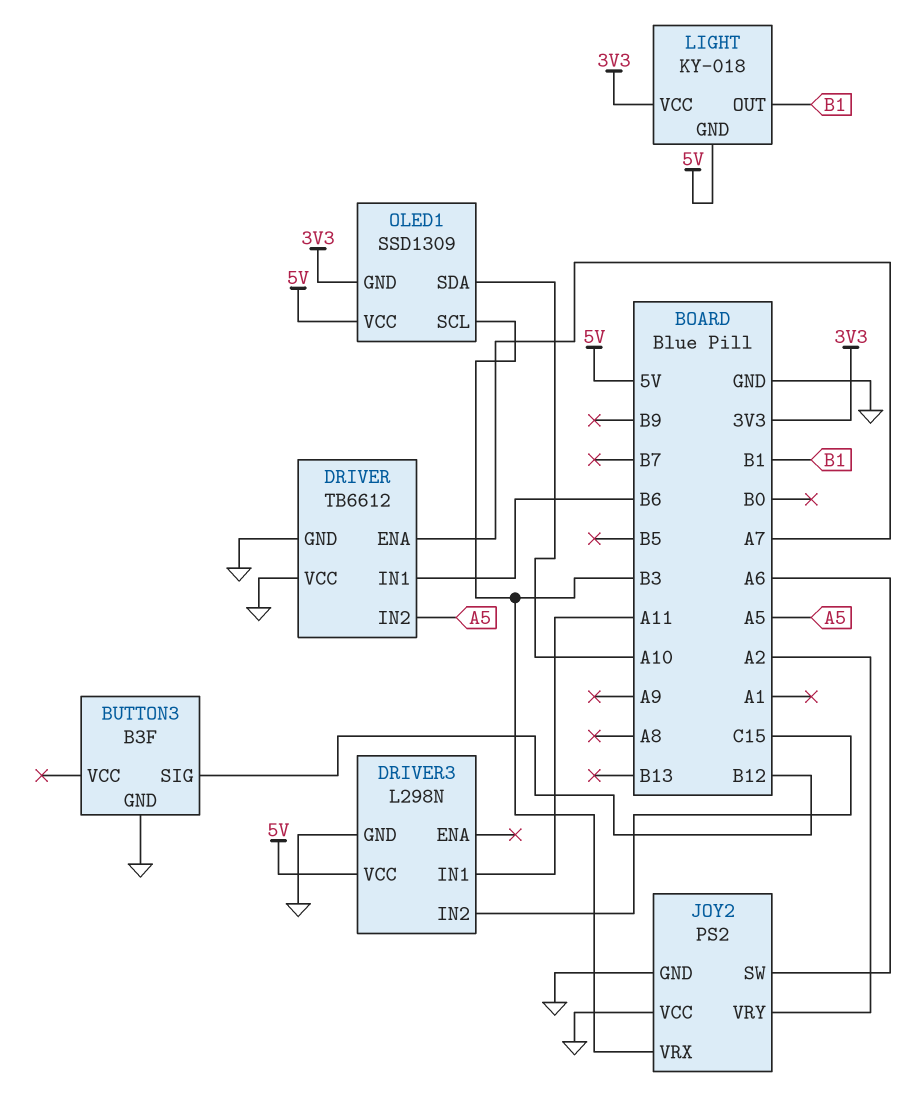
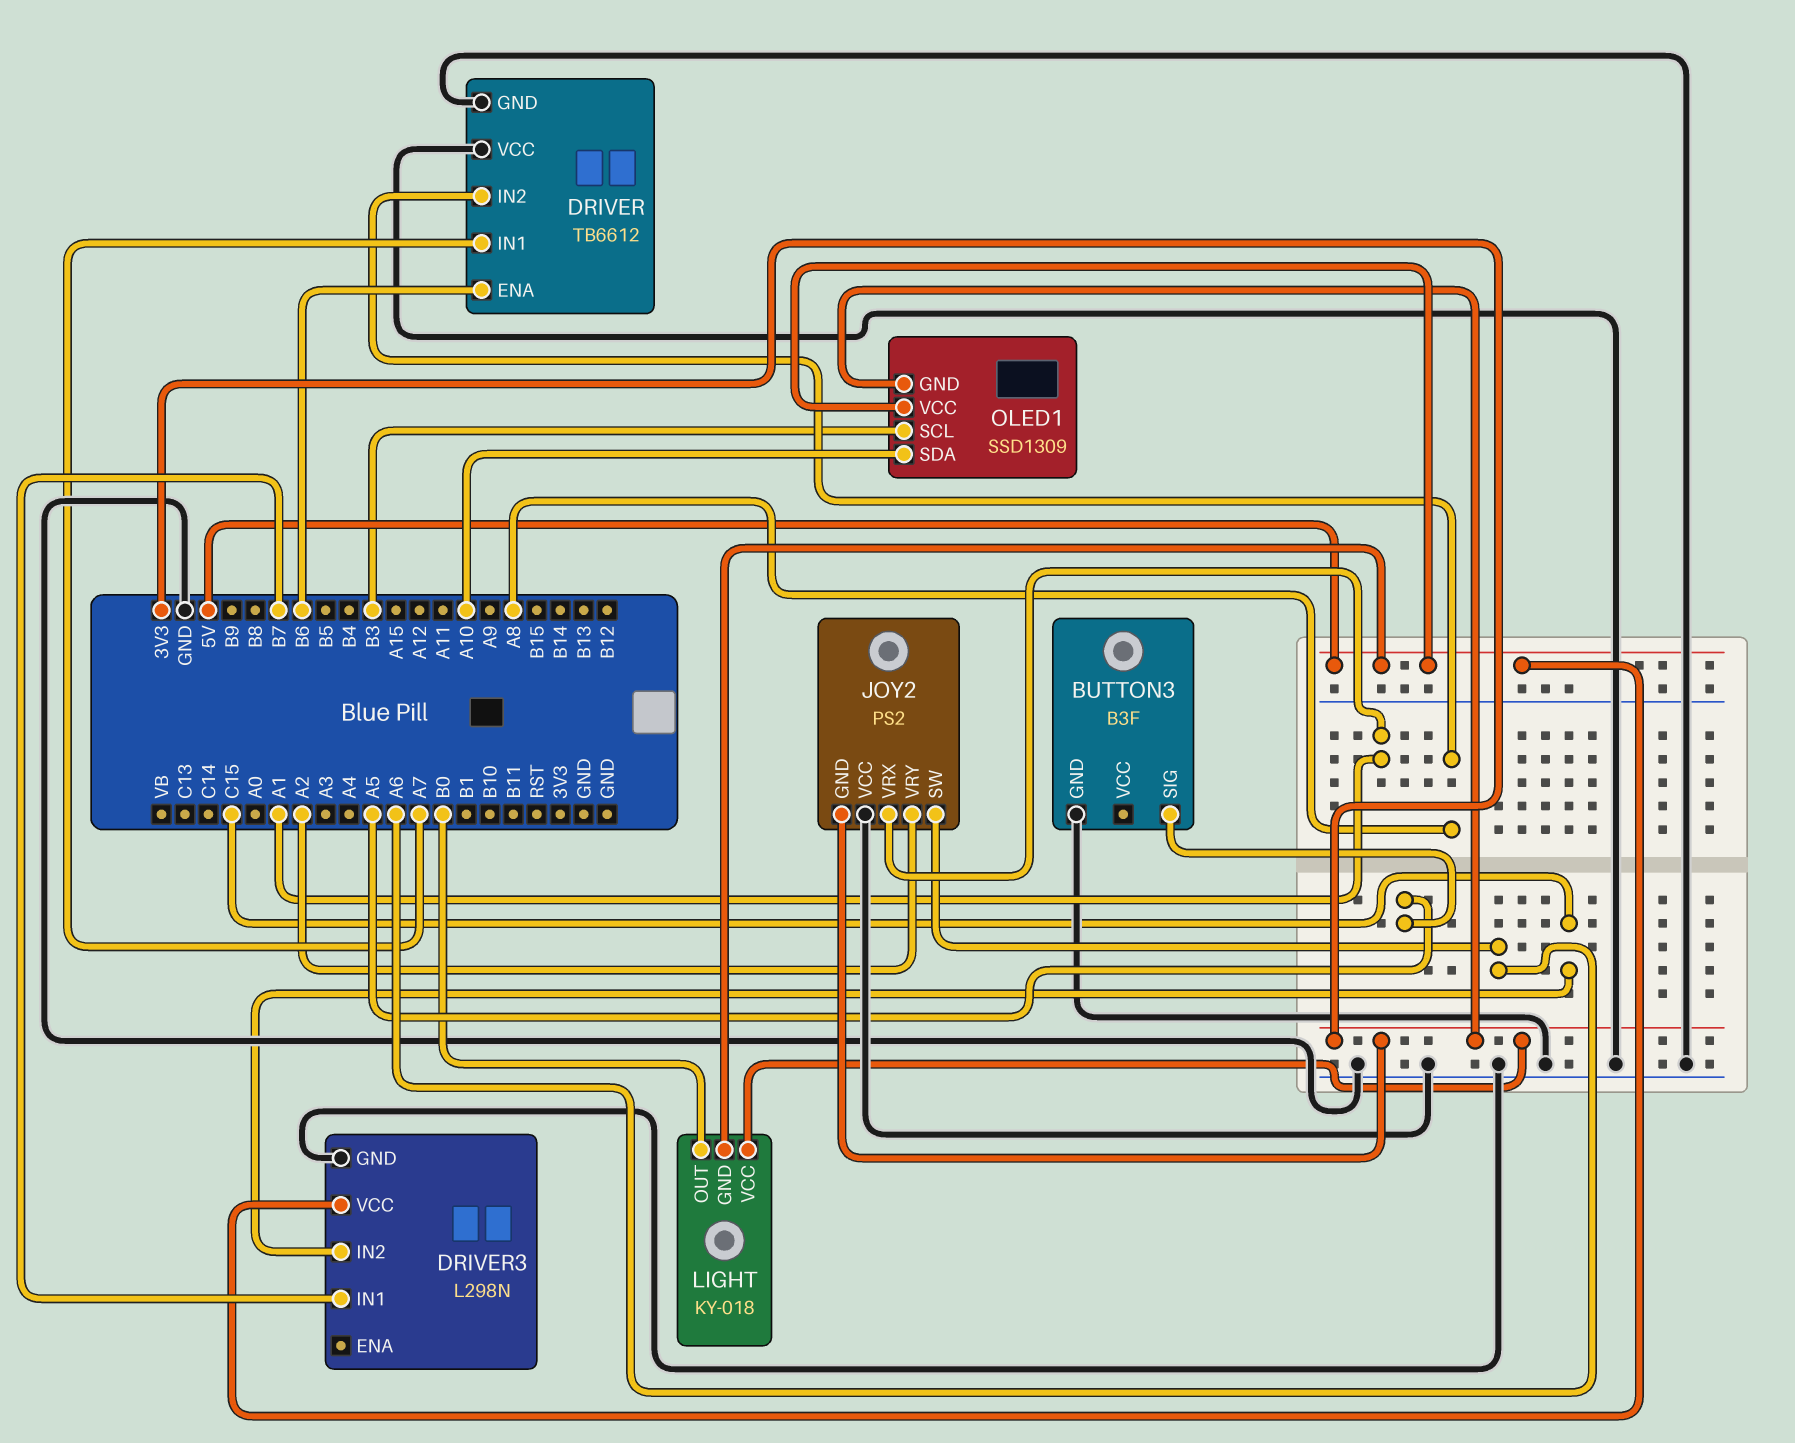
BUTTON3 pin SIG: B12 -> A5
DRIVER pin ENA: A7 -> B6
DRIVER pin IN1: B6 -> A7
DRIVER pin IN2: A5 -> A8
DRIVER3 pin IN1: A11 -> B7
JOY2 pin GND: GND -> 3V3
JOY2 pin VRX: B3 -> A1
LIGHT pin OUT: B1 -> B0

